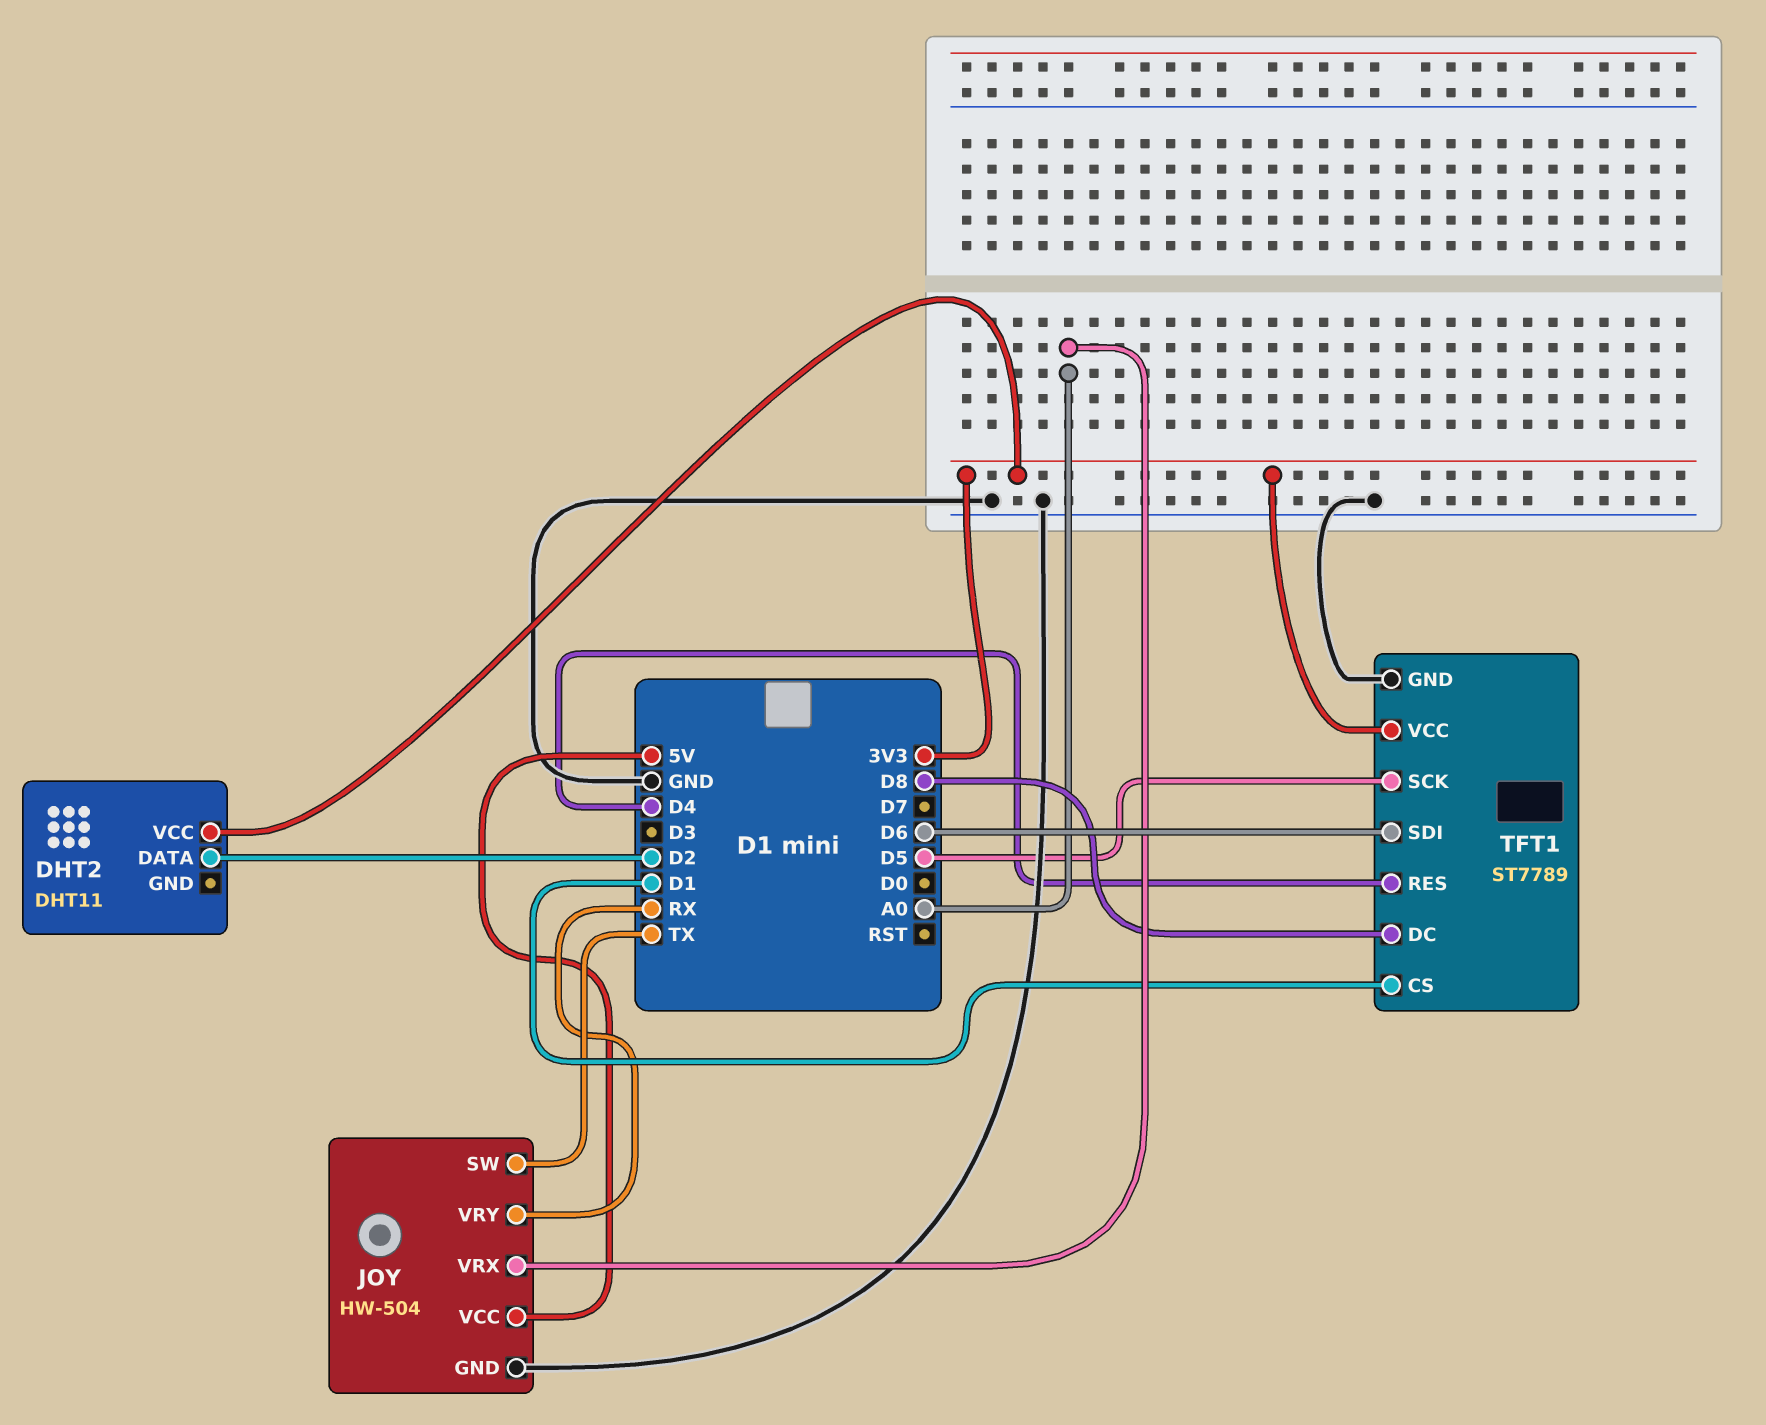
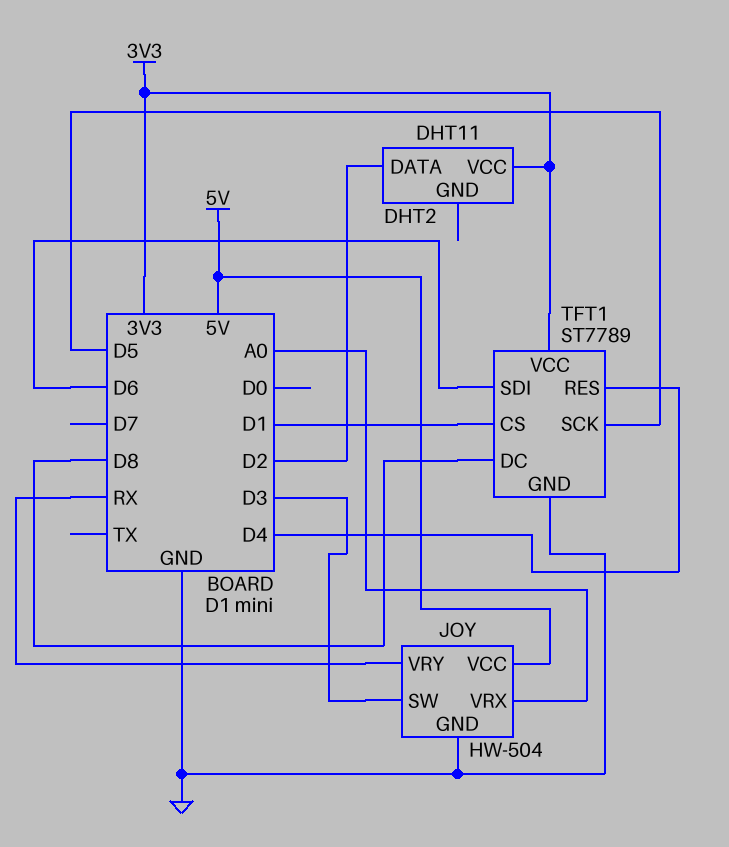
JOY pin SW: TX -> D3

